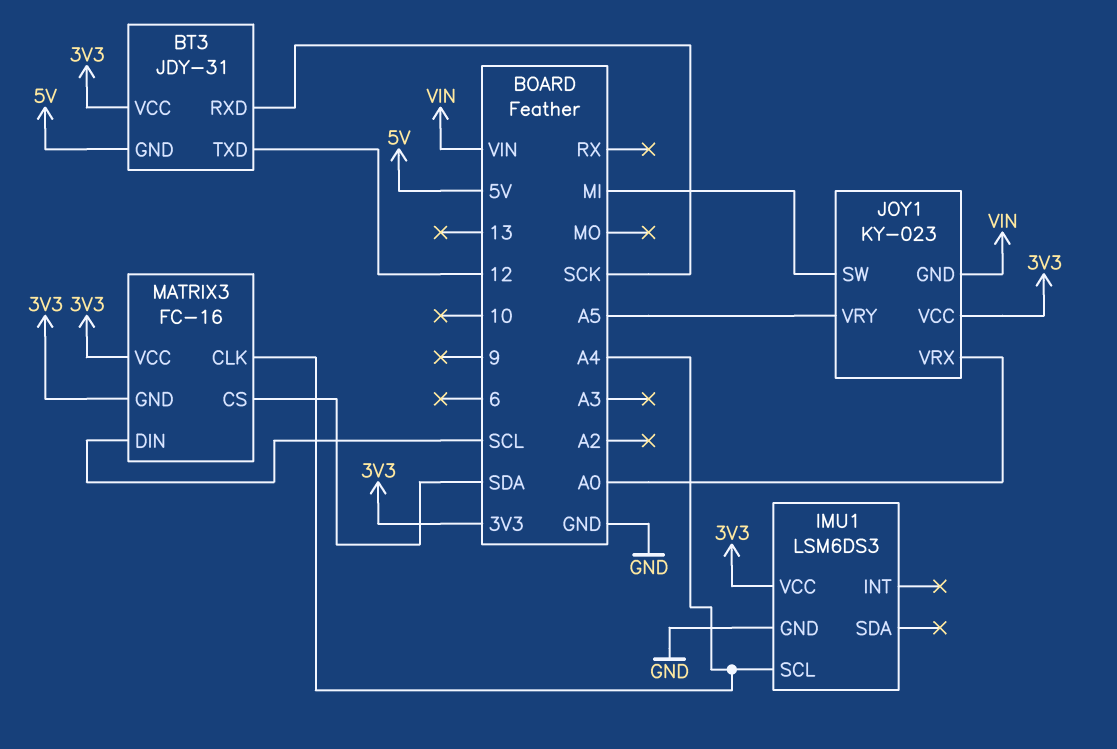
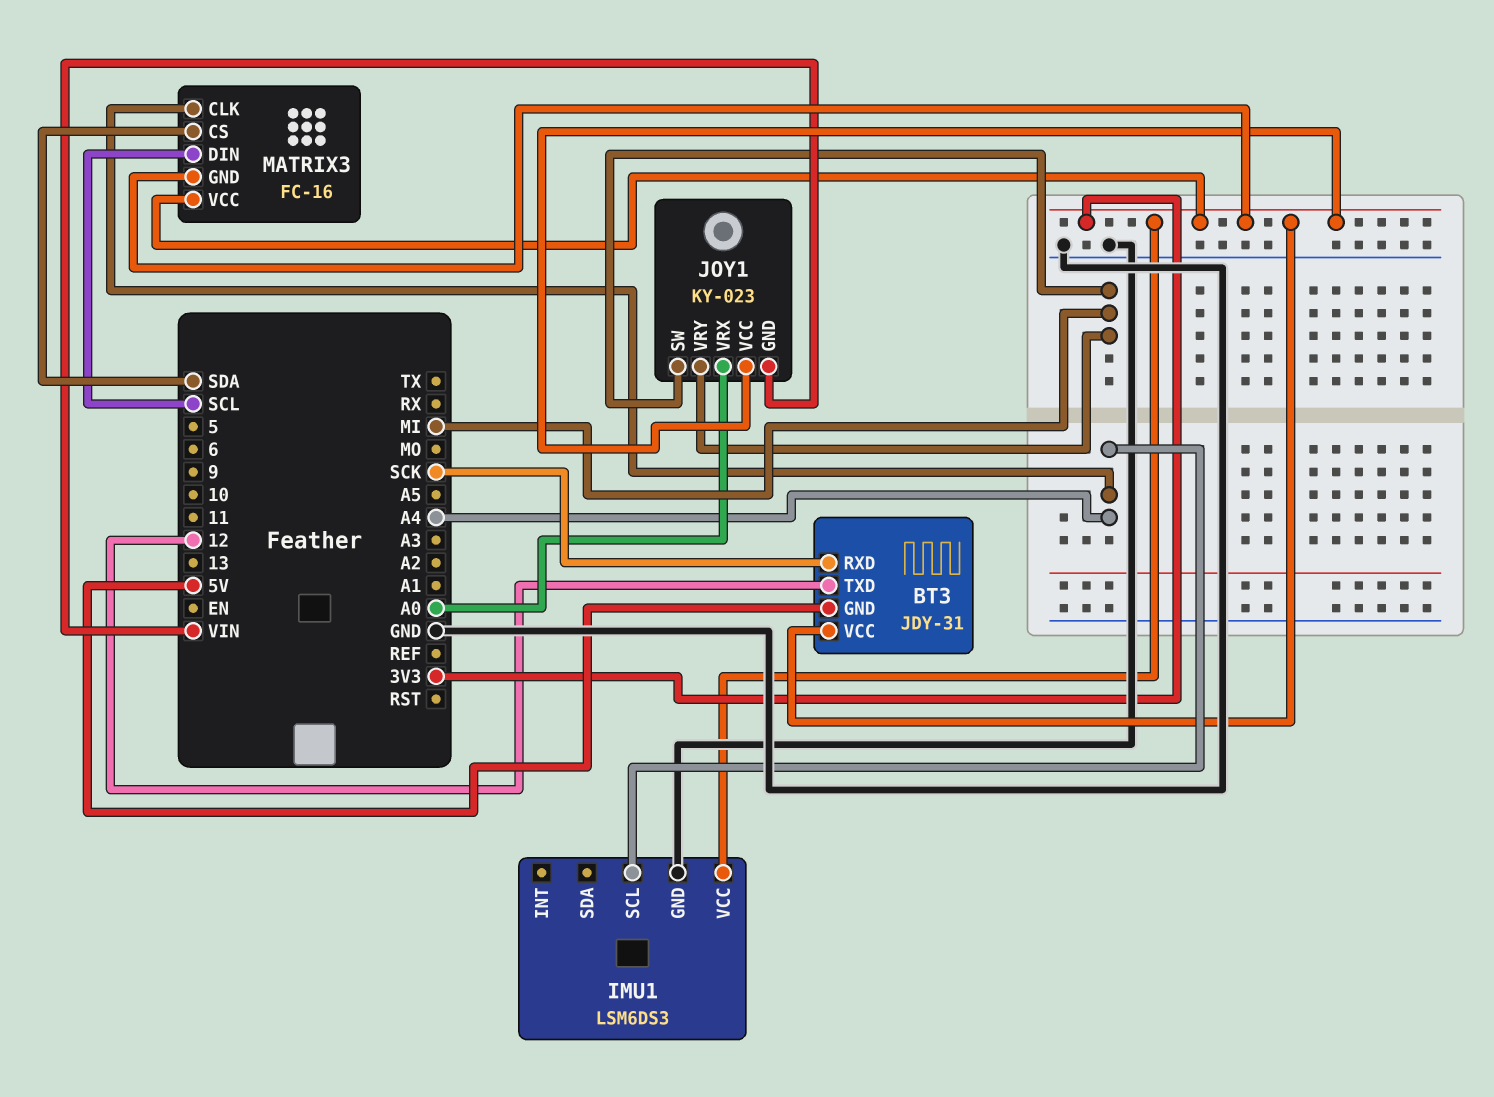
JOY1 pin VRY: A5 -> MI

